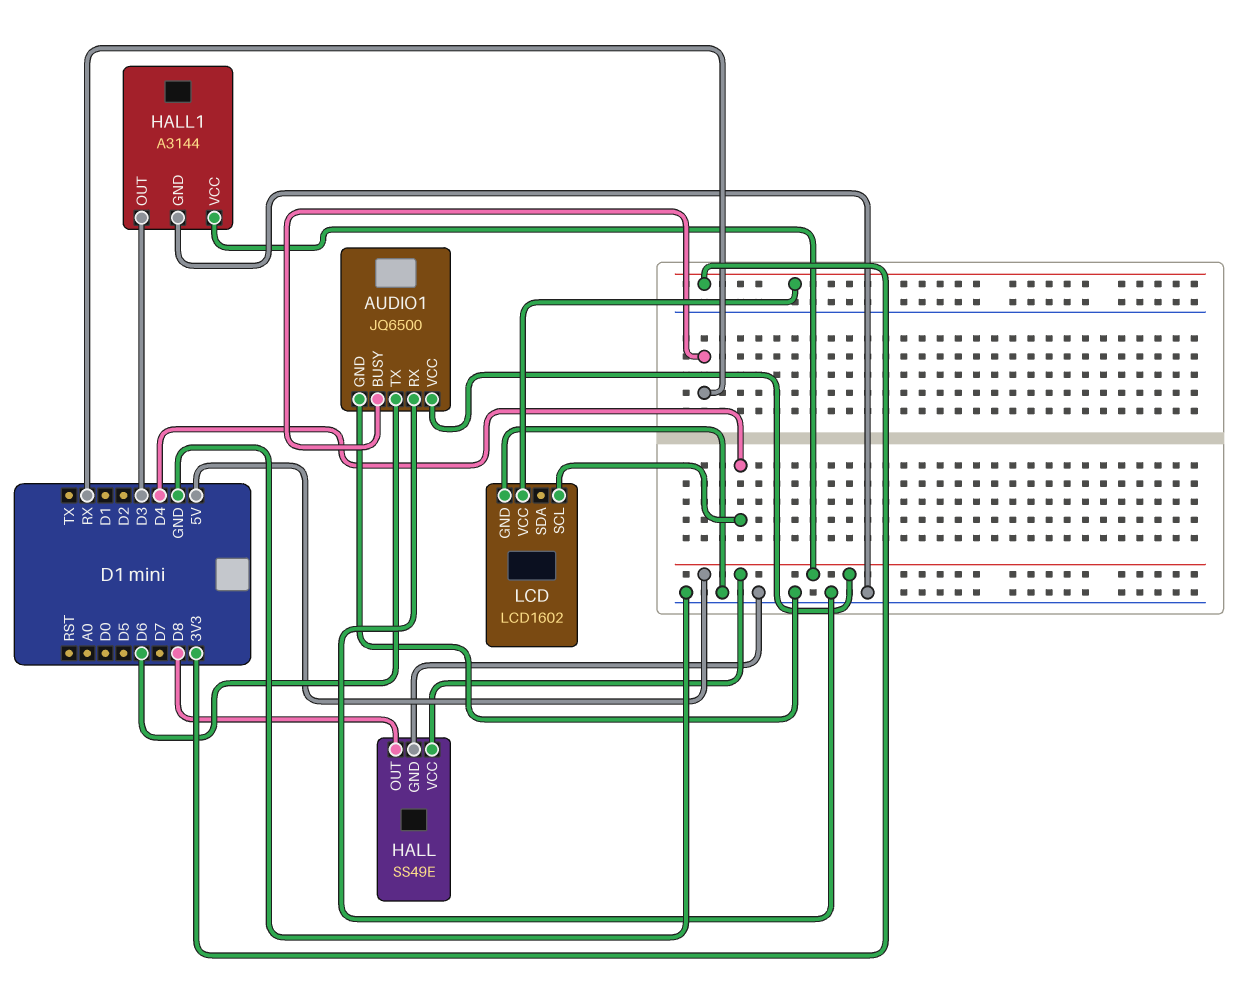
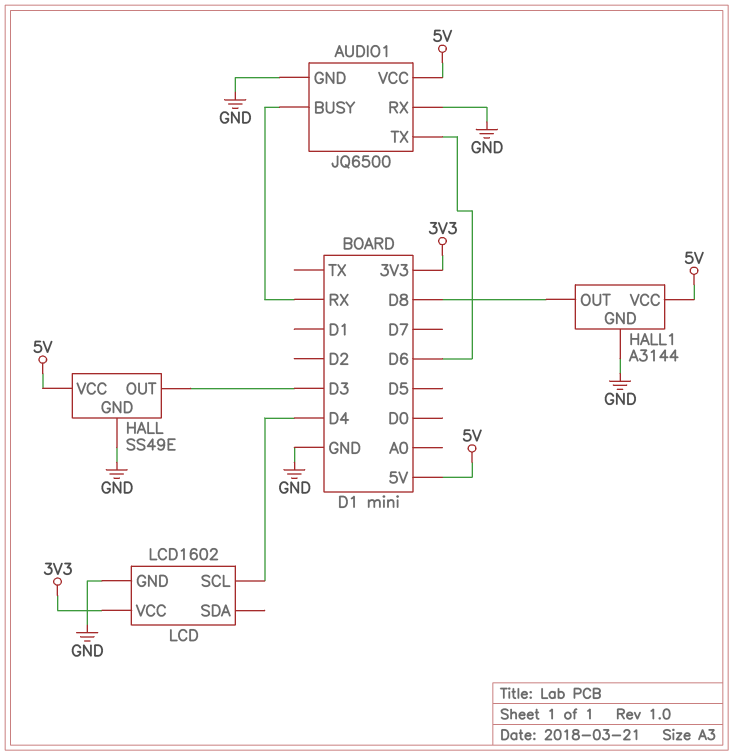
HALL pin OUT: D8 -> D3
HALL1 pin OUT: D3 -> D8

